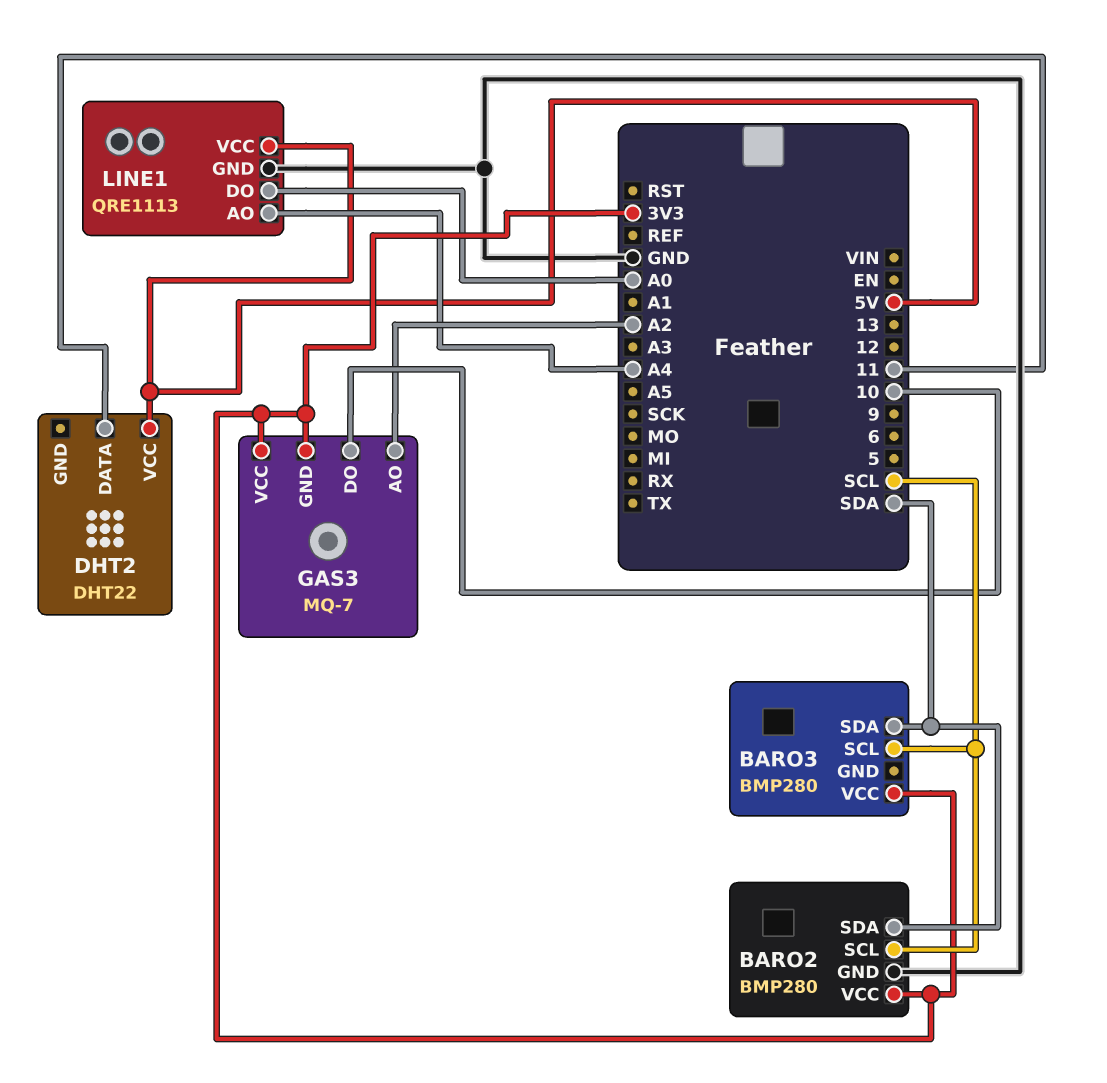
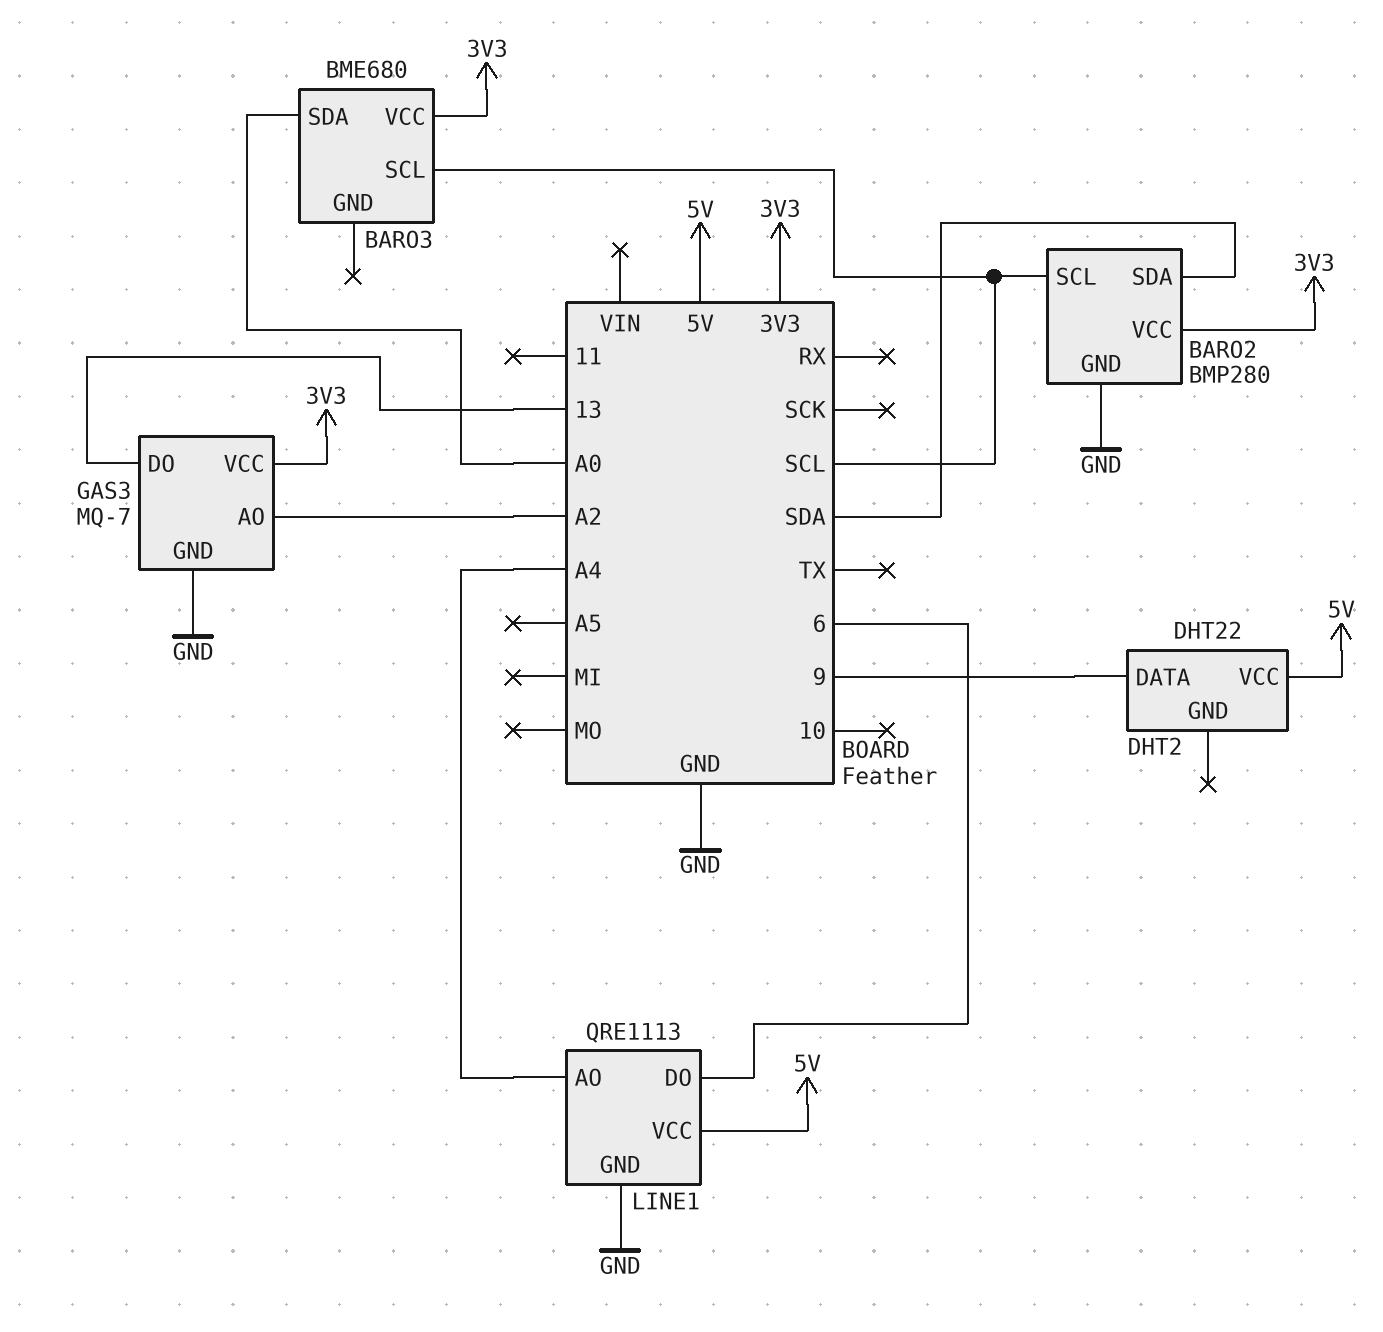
BARO3: BMP280 -> BME680
BARO3 pin SDA: SDA -> A0
DHT2 pin DATA: 11 -> 9
GAS3 pin DO: 10 -> 13
GAS3 pin GND: 3V3 -> GND
LINE1 pin DO: A0 -> 6

